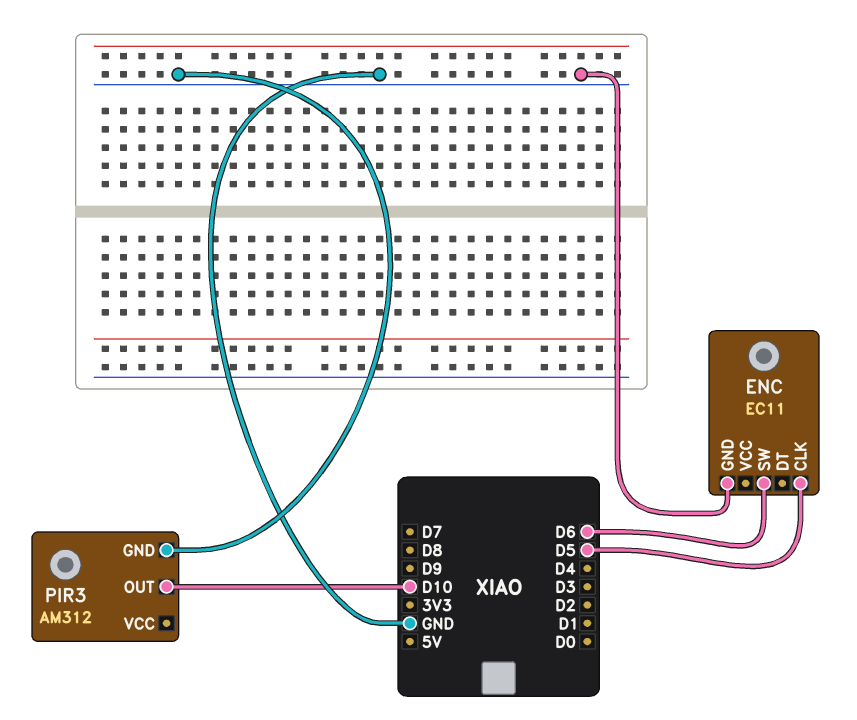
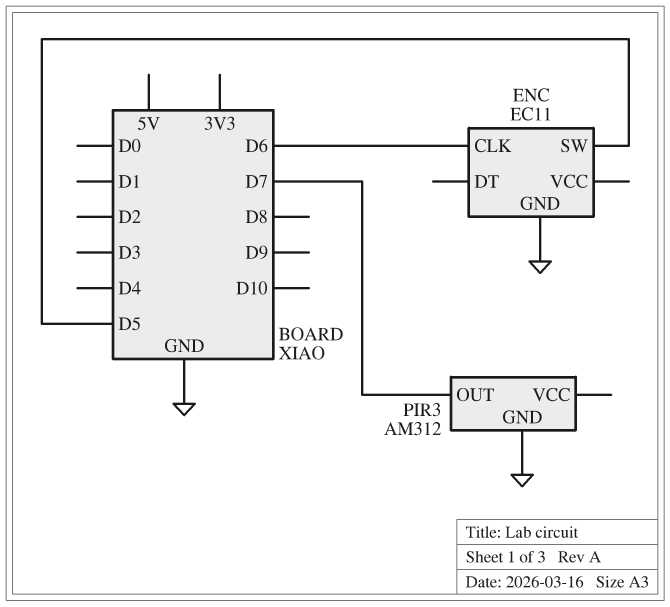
ENC pin CLK: D5 -> D6
ENC pin SW: D6 -> D5
PIR3 pin OUT: D10 -> D7

